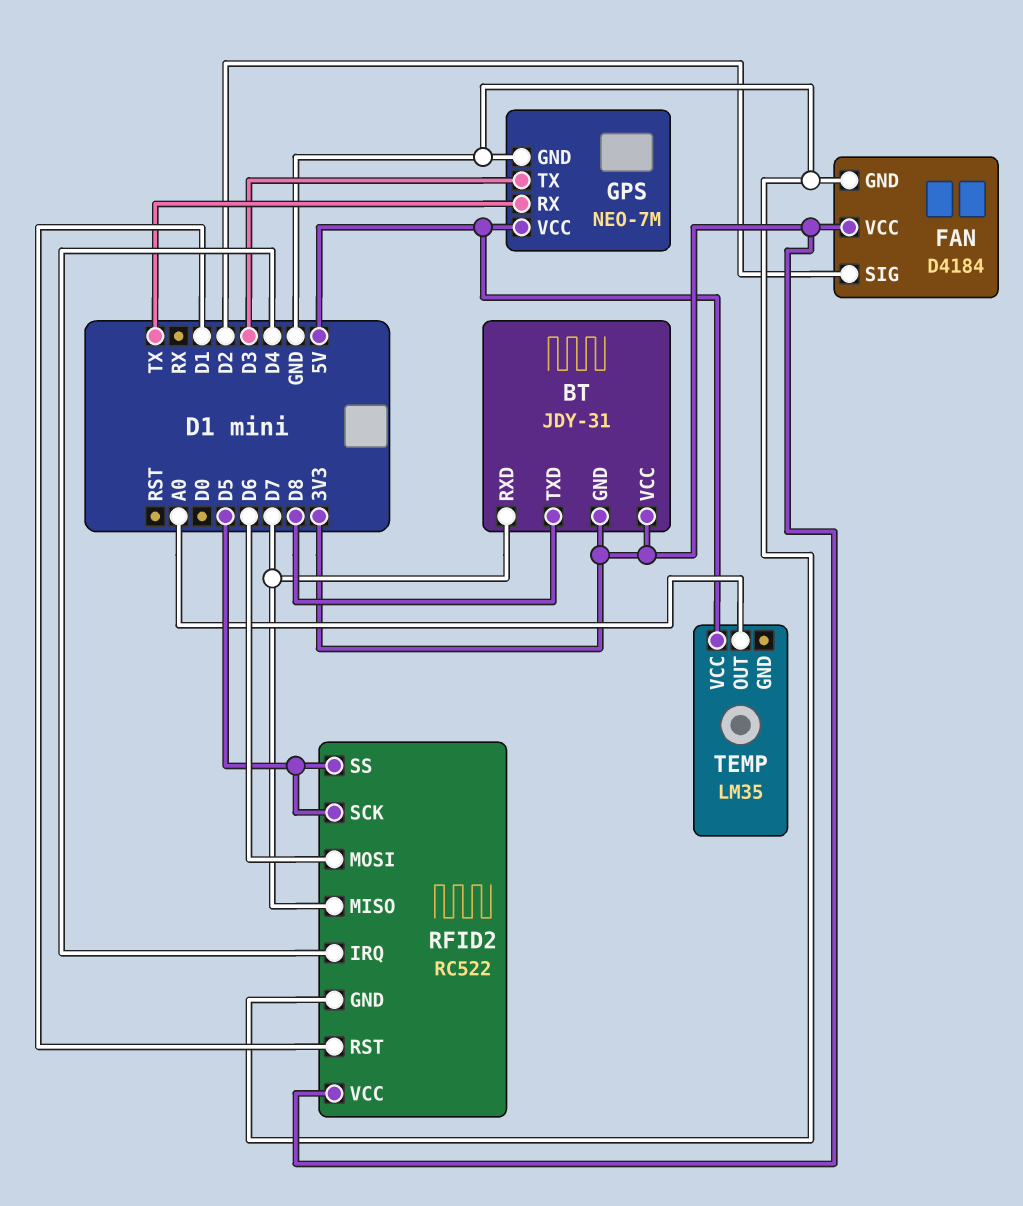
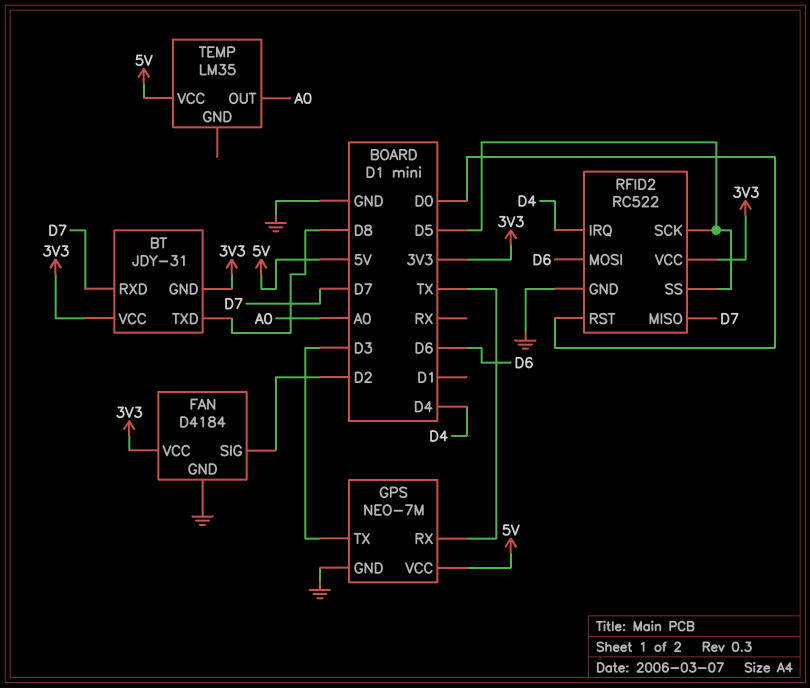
RFID2 pin RST: D1 -> D0

